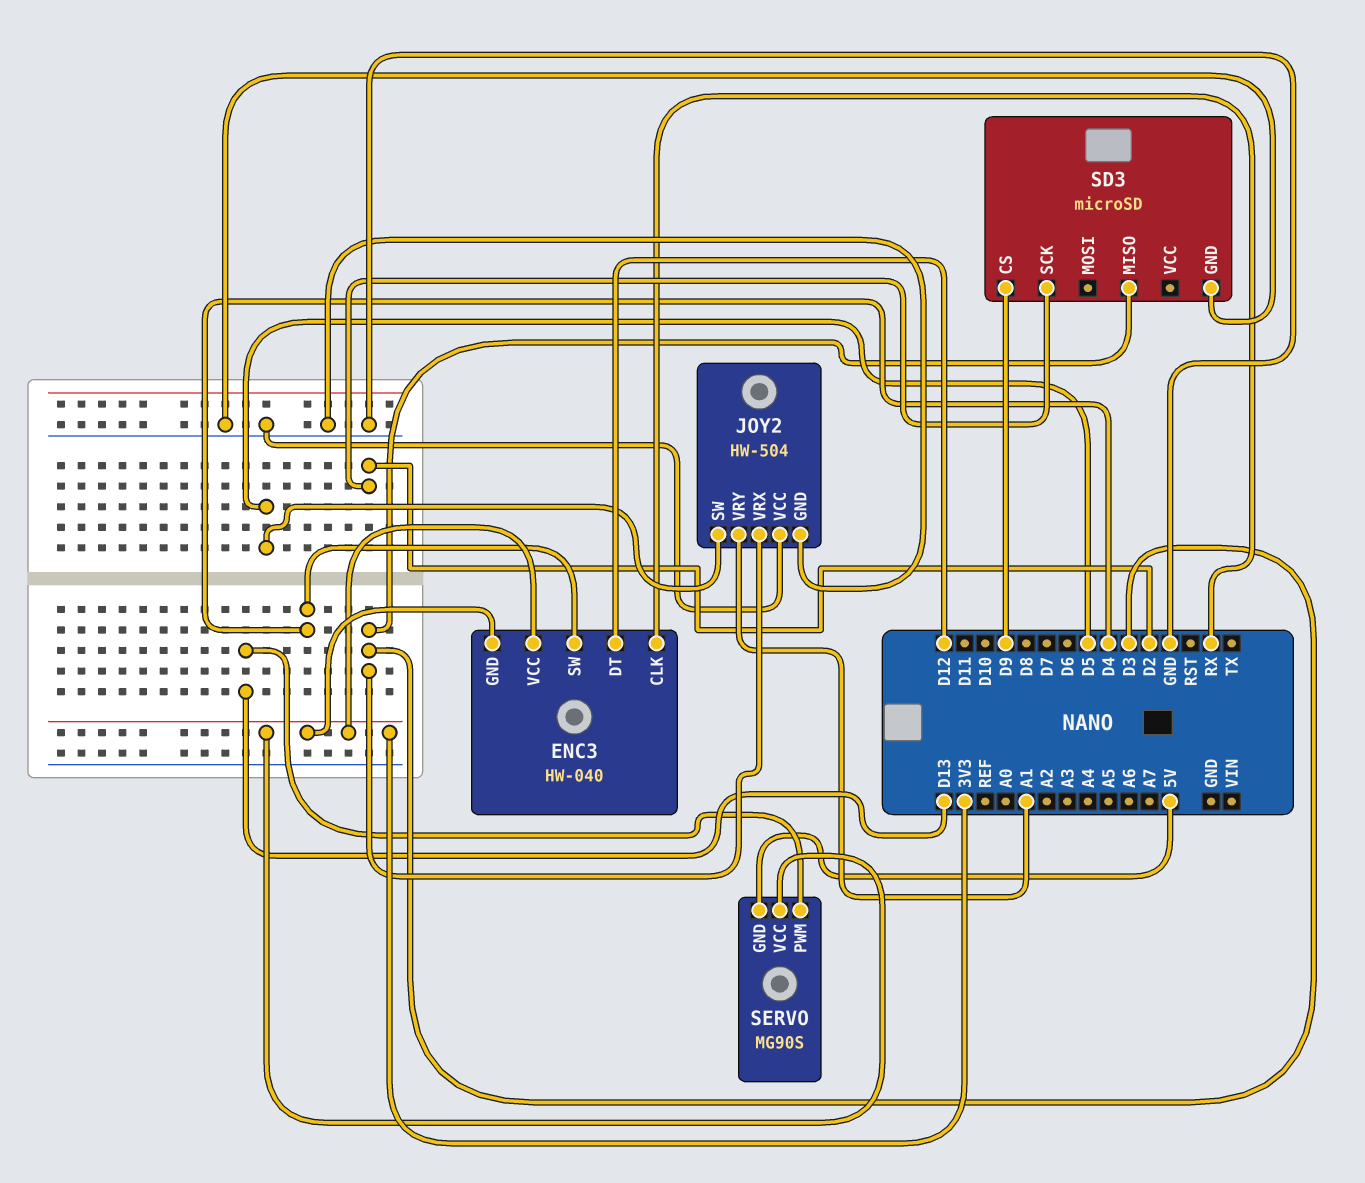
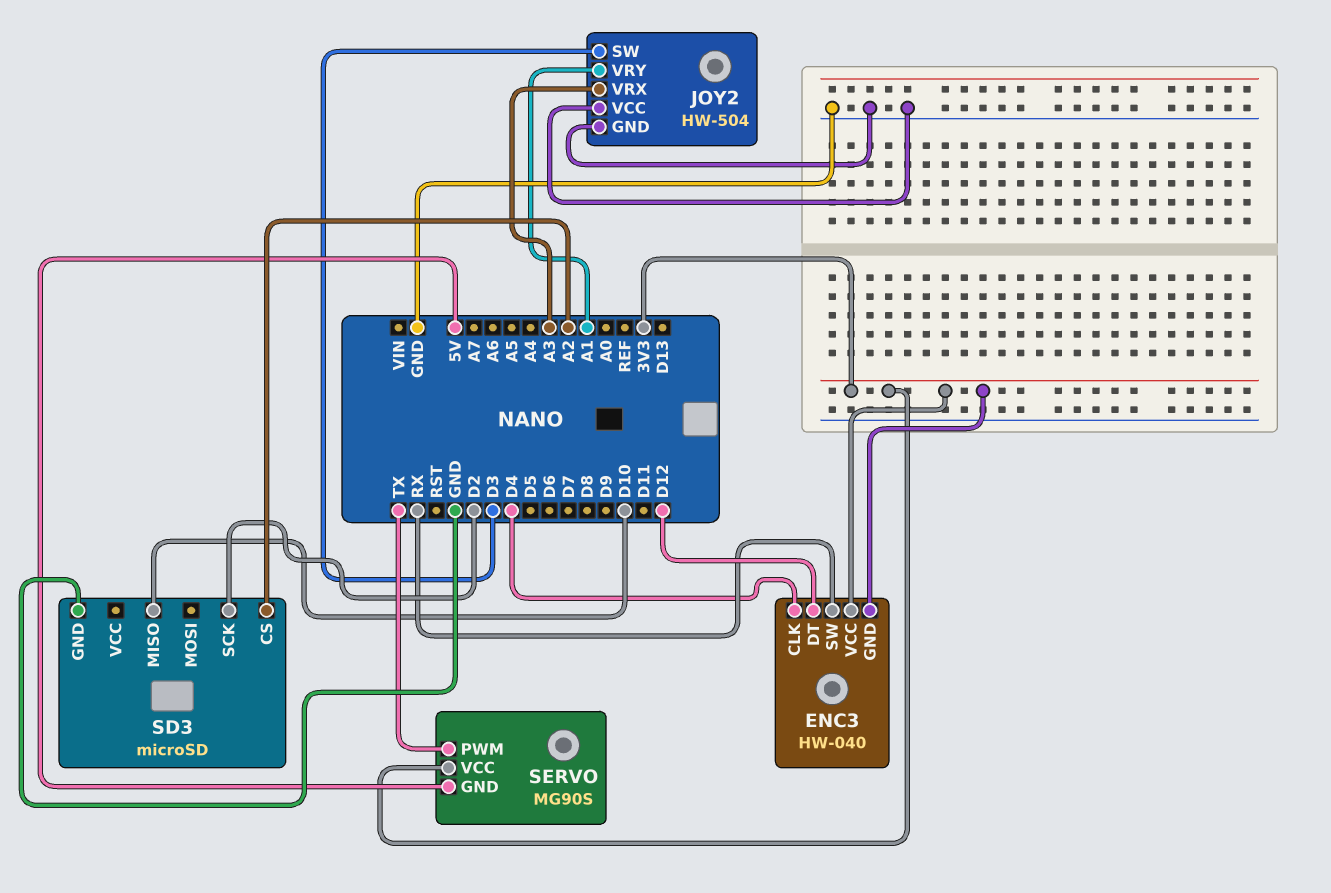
ENC3 pin CLK: RX -> D4
ENC3 pin SW: D4 -> RX
JOY2 pin SW: D5 -> D3
JOY2 pin VRX: D3 -> A3
SD3 pin CS: D9 -> A2
SD3 pin MISO: D3 -> D10
SERVO pin PWM: D13 -> TX

